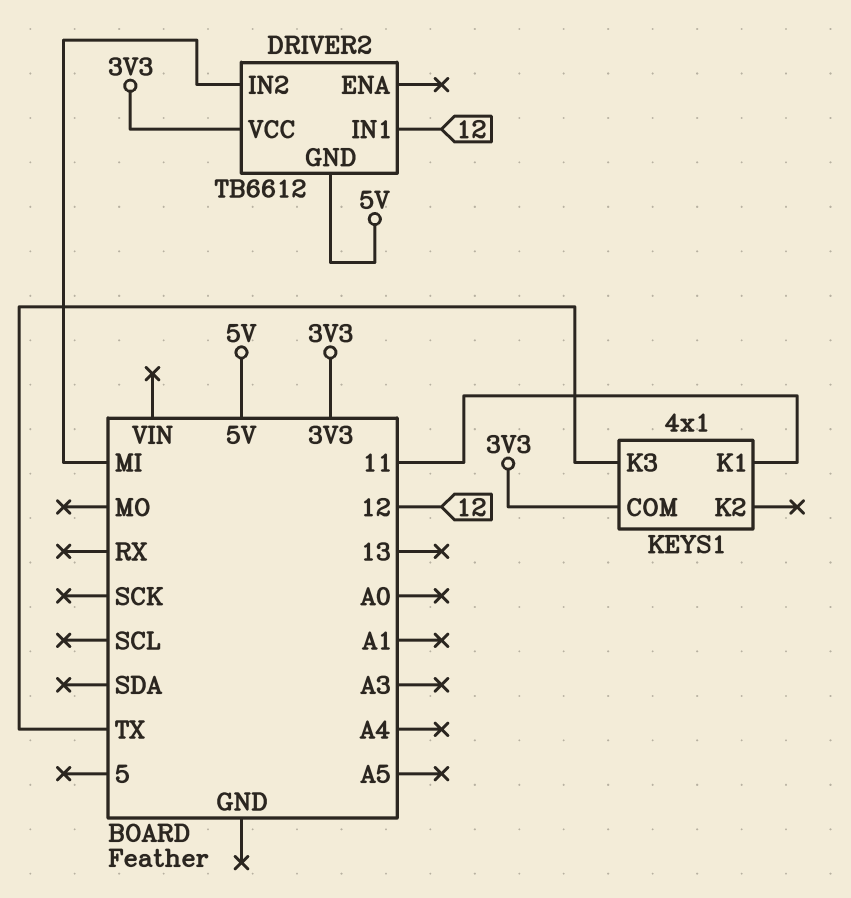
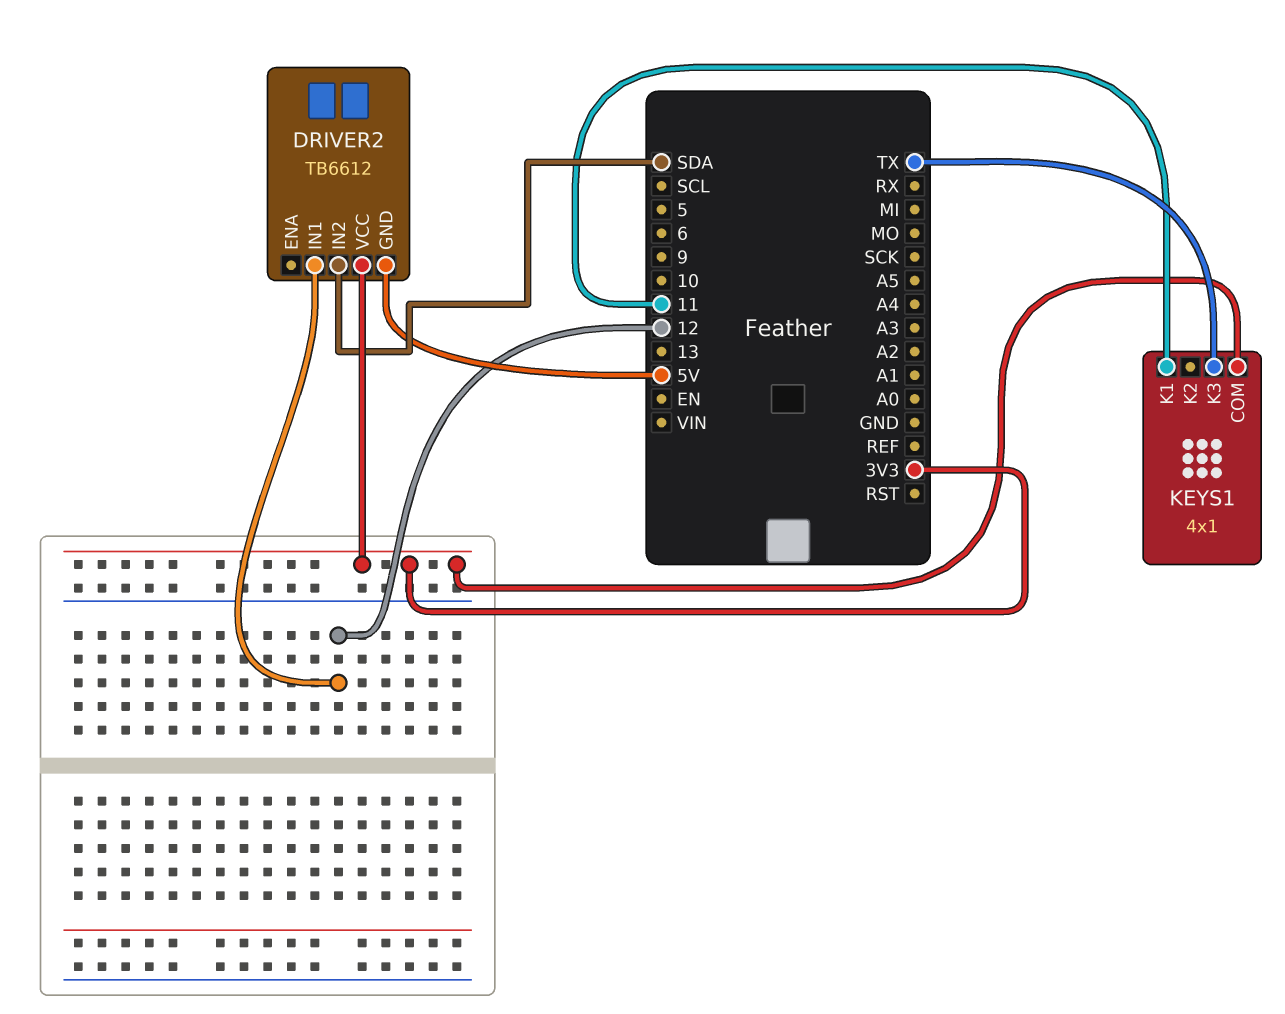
DRIVER2 pin IN2: MI -> SDA

